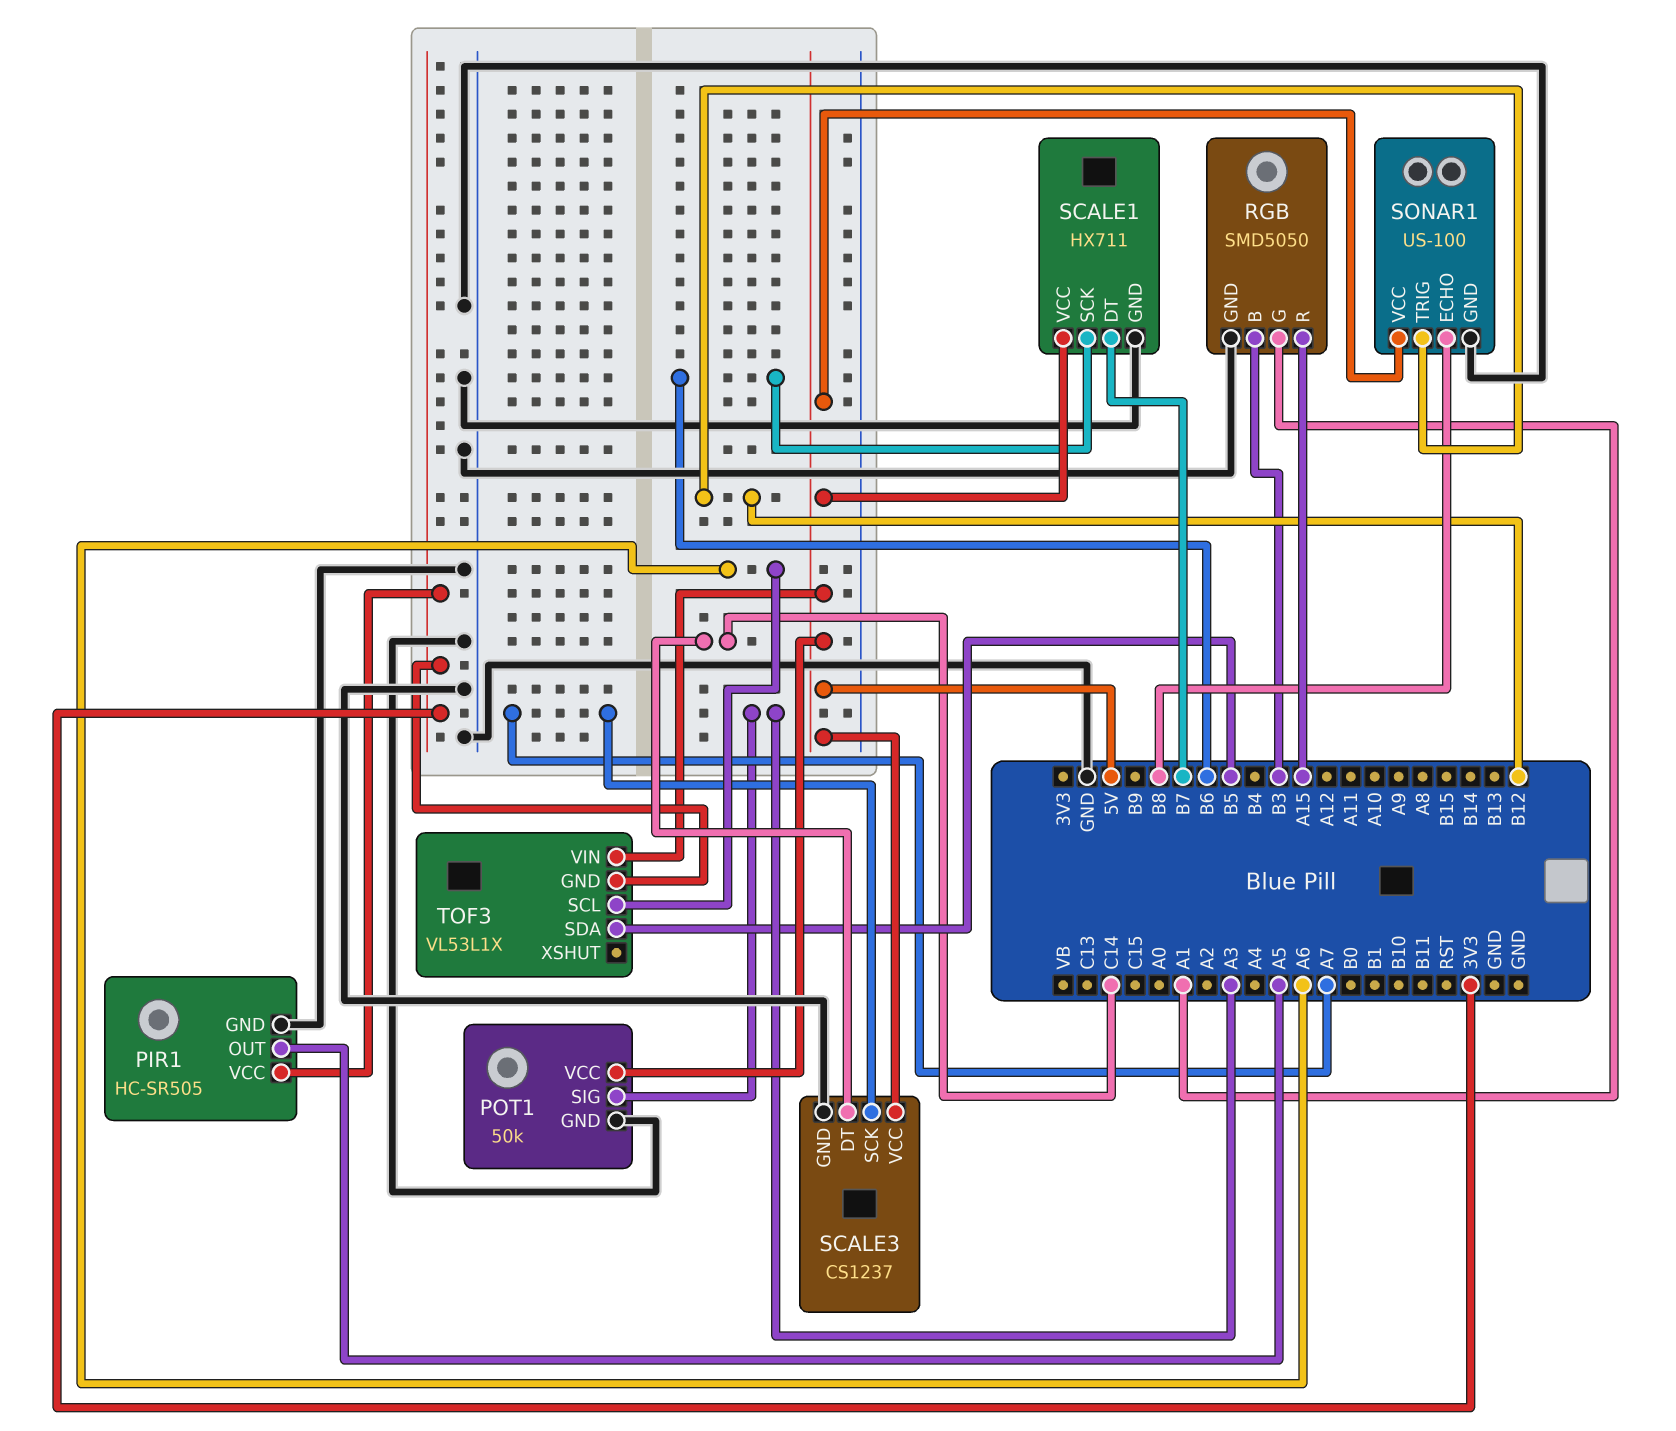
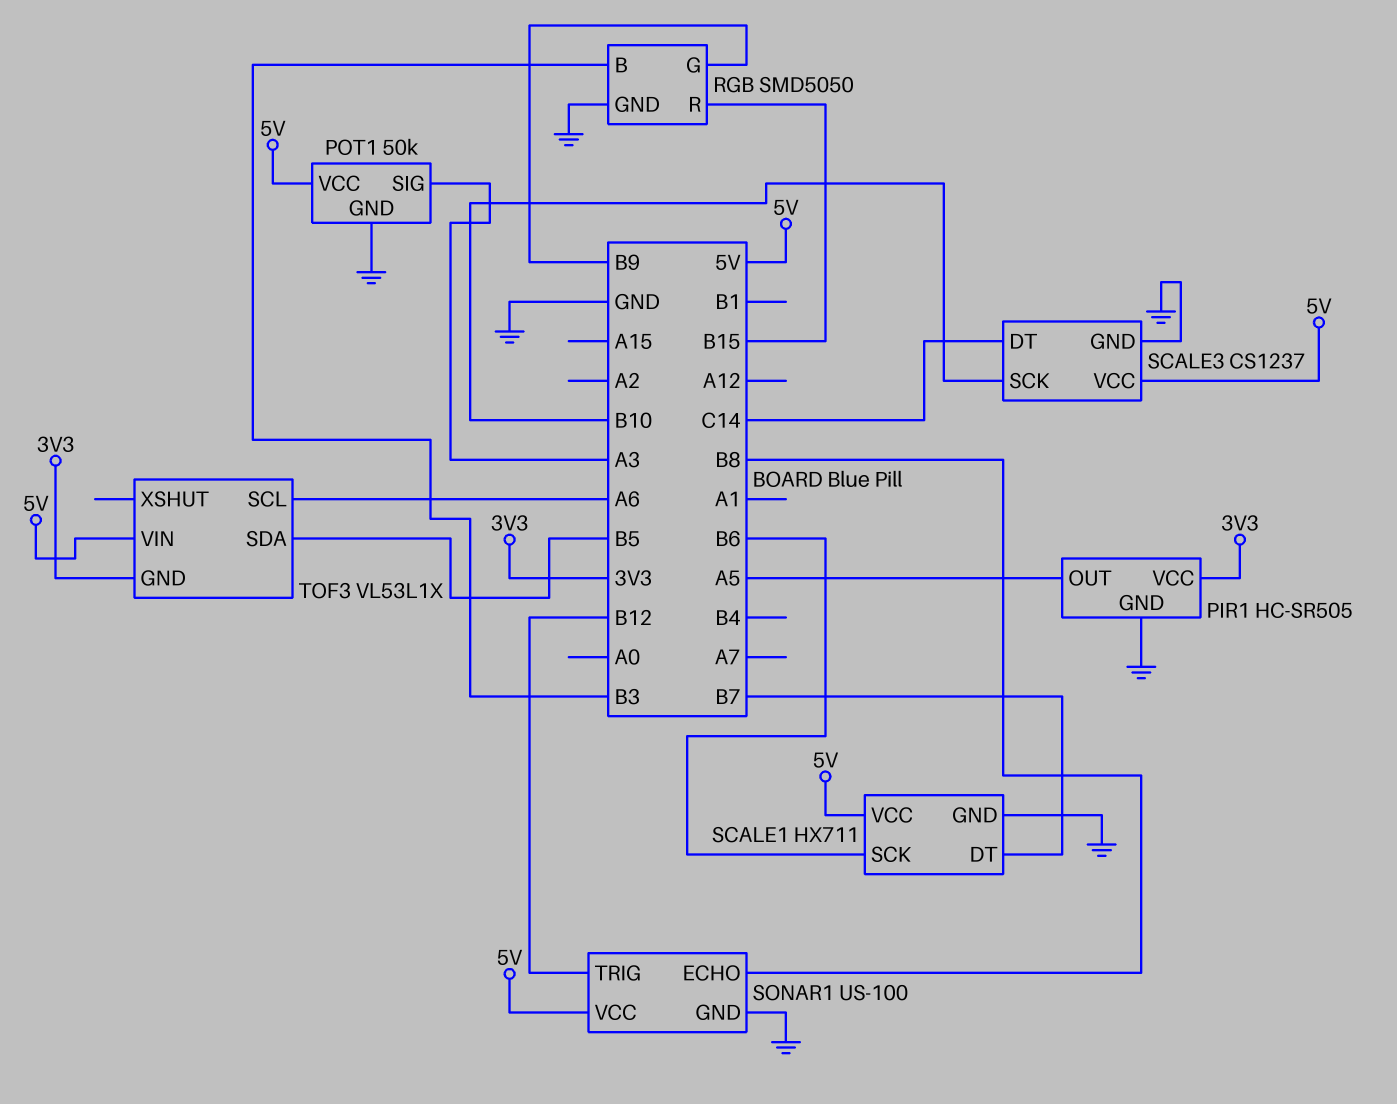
RGB pin G: A1 -> B9
RGB pin R: A15 -> B15
SCALE3 pin SCK: A7 -> B10

